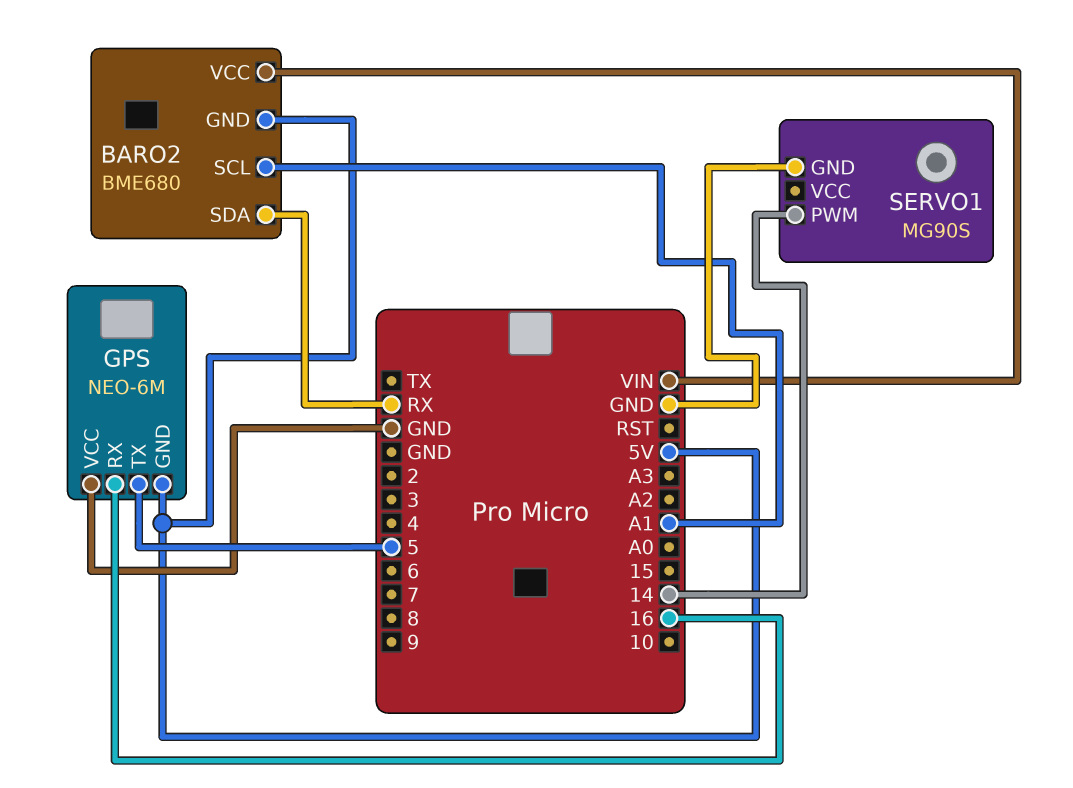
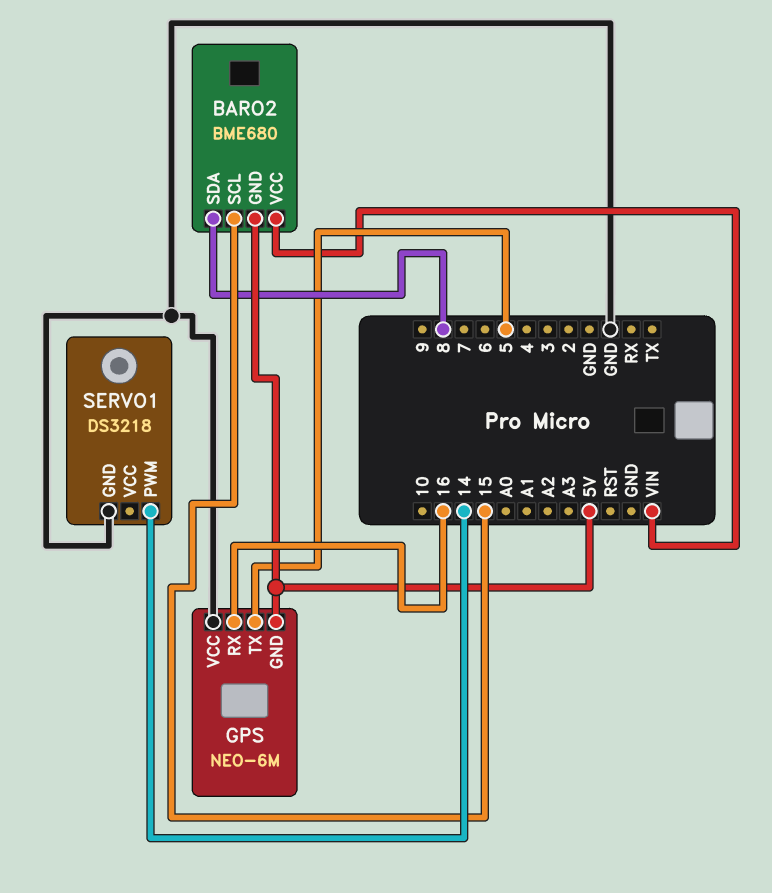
BARO2 pin SCL: A1 -> 15
BARO2 pin SDA: RX -> 8
SERVO1: MG90S -> DS3218

